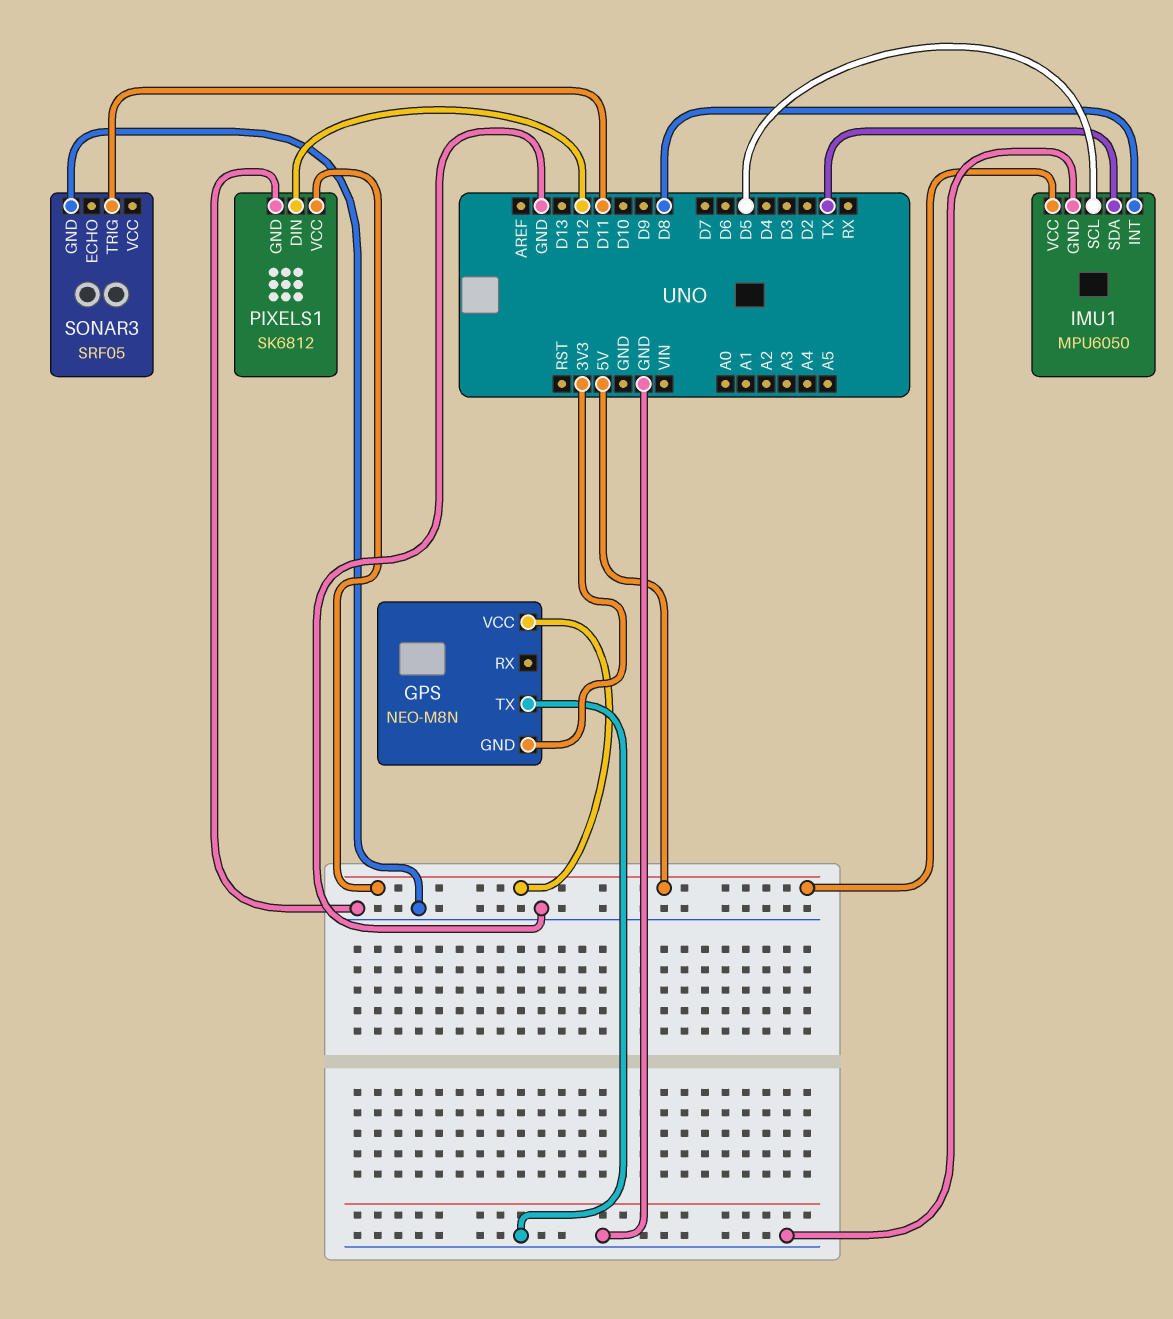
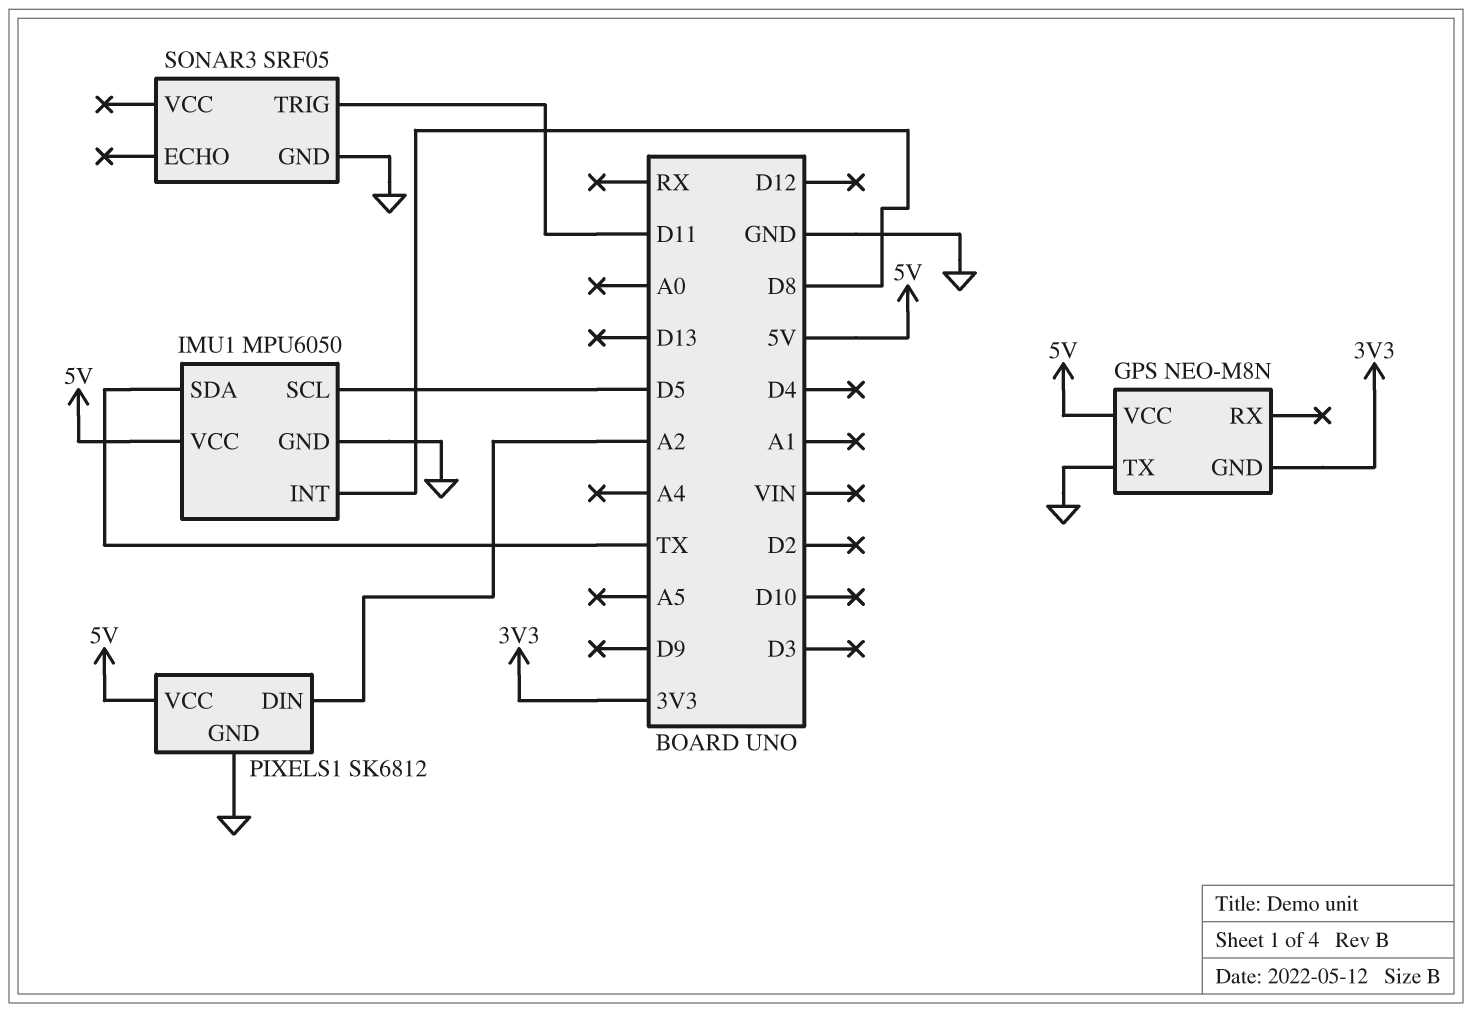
PIXELS1 pin DIN: D12 -> A2

